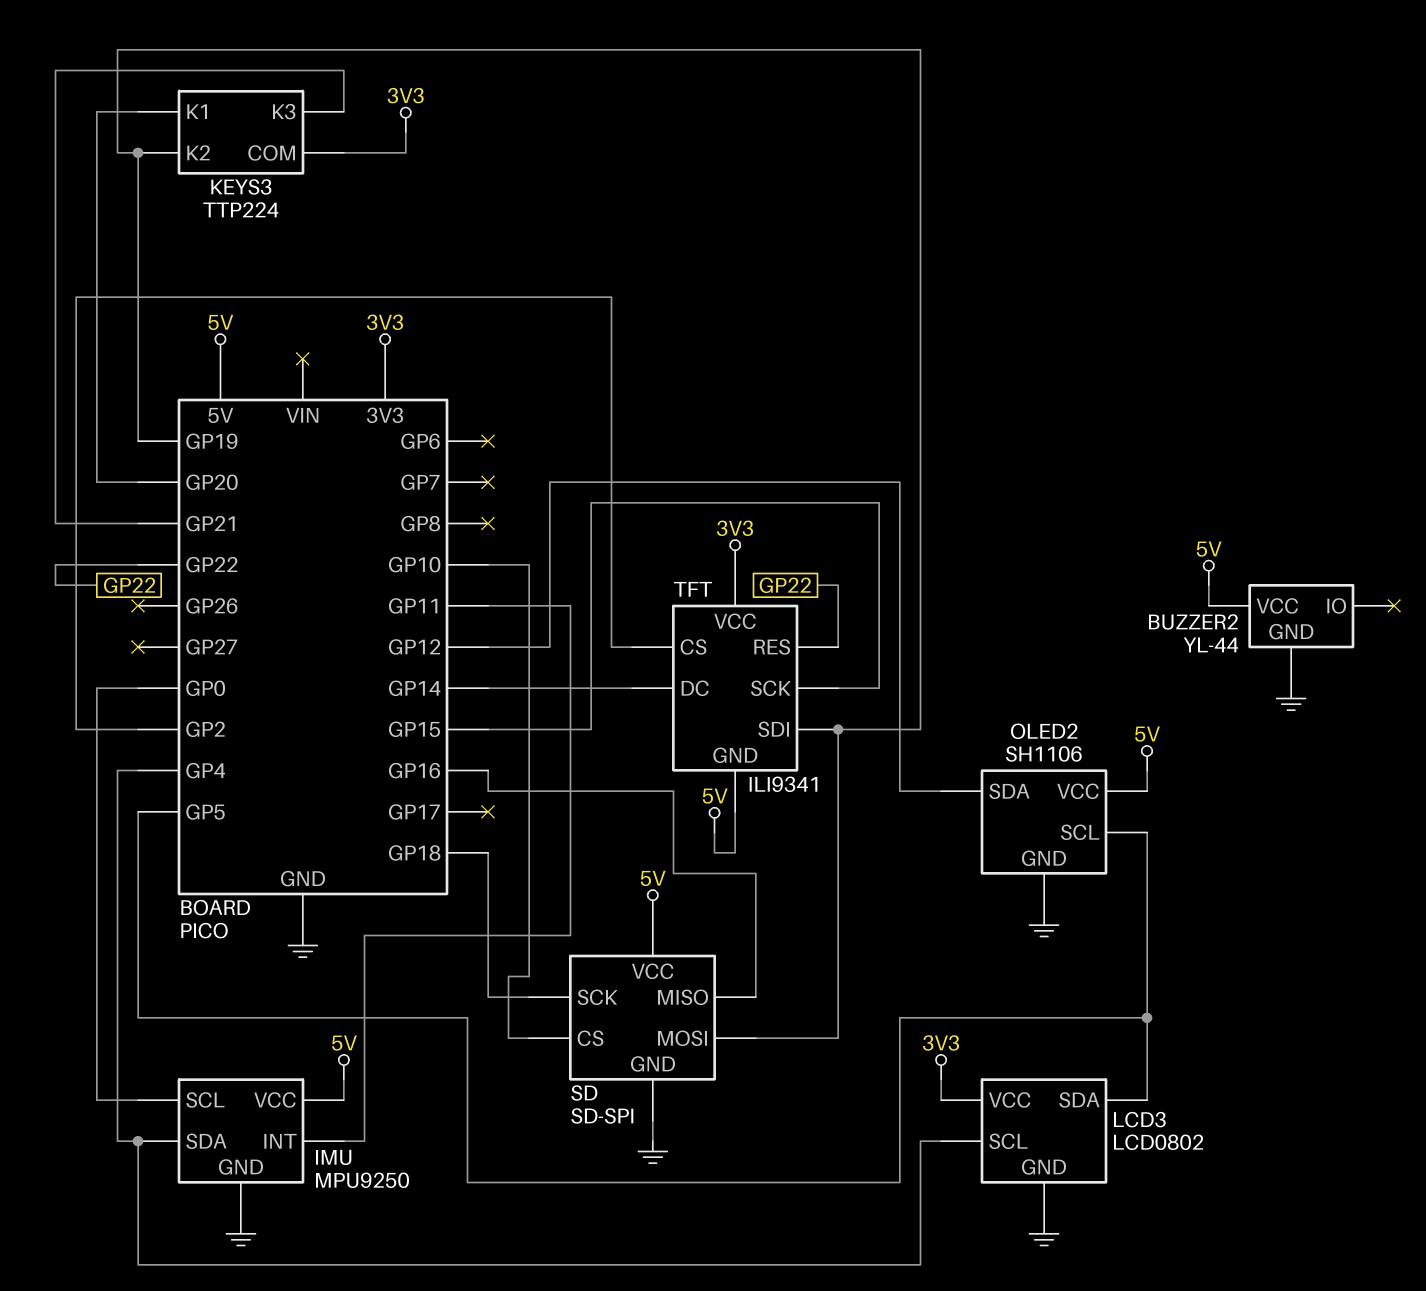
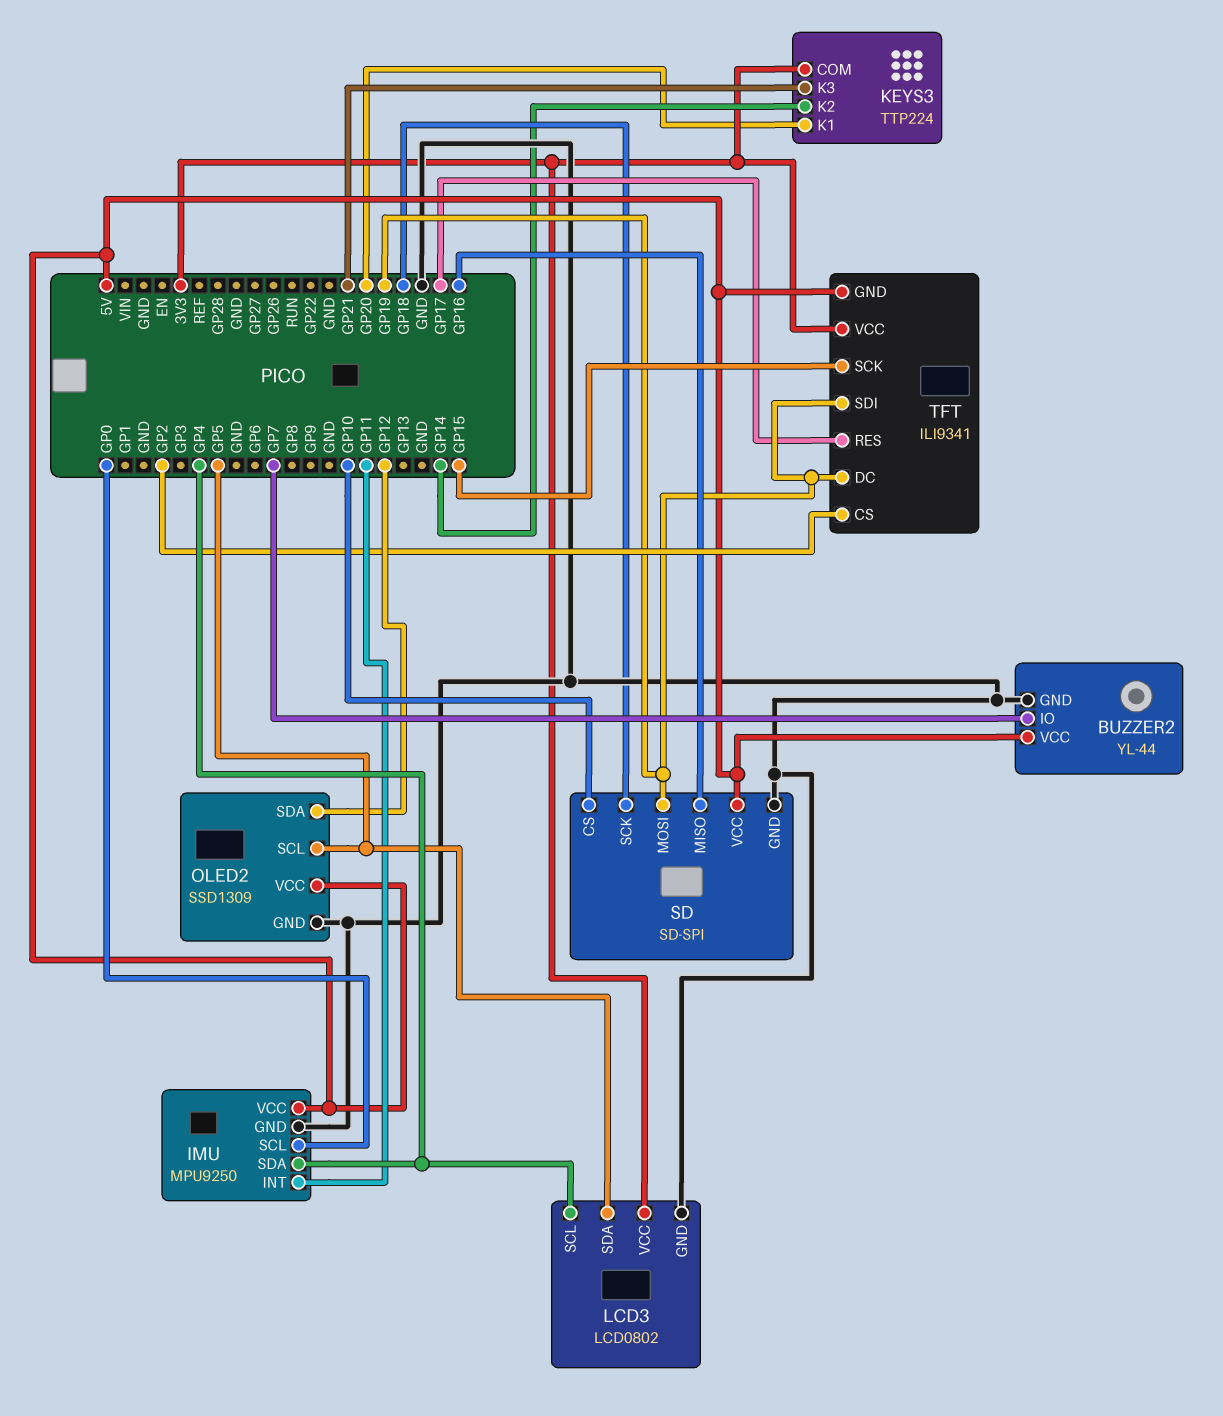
BUZZER2 pin IO: none -> GP7
KEYS3 pin K2: GP19 -> GP14
OLED2: SH1106 -> SSD1309
TFT pin DC: GP14 -> GP19
TFT pin RES: GP22 -> GP17

